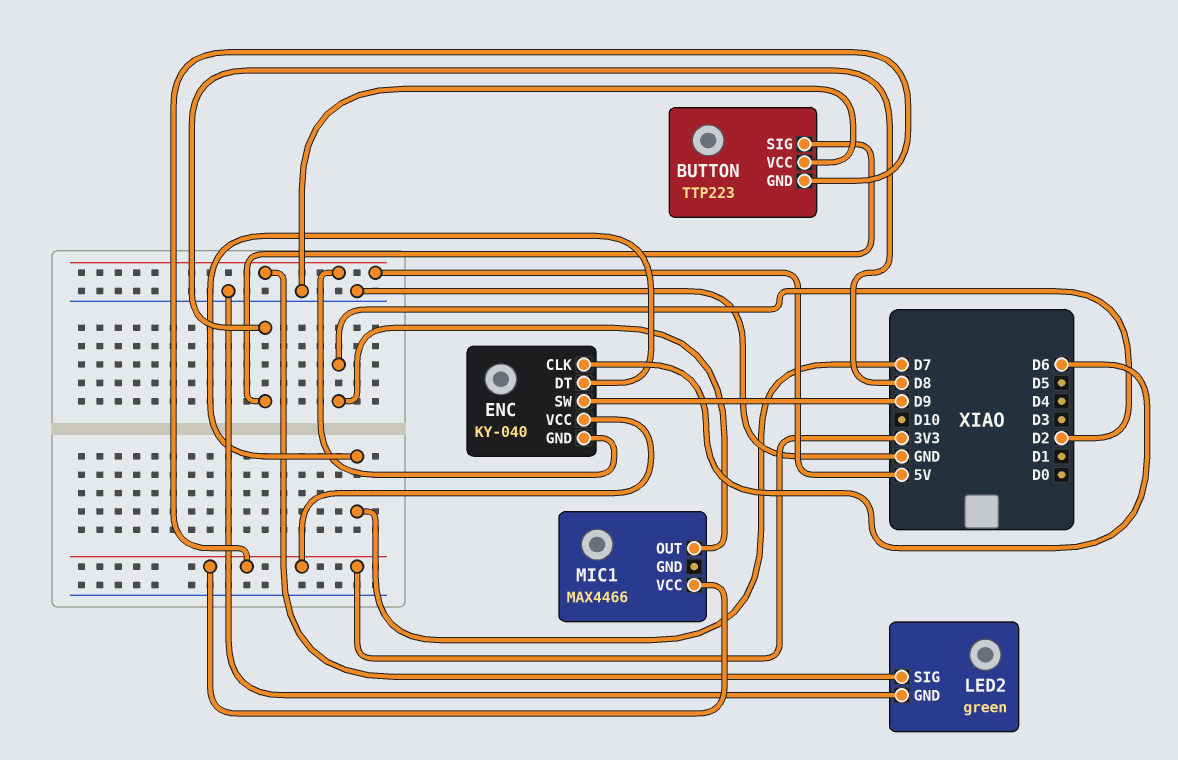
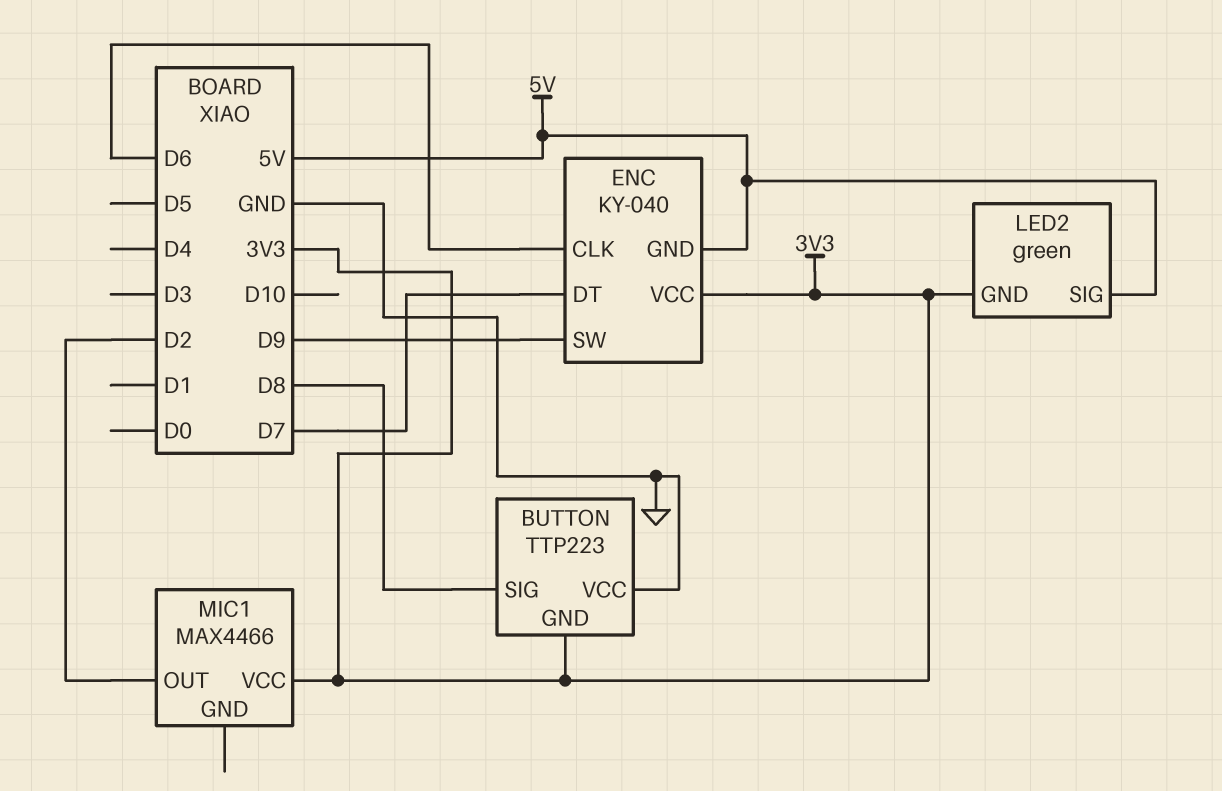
LED2 pin GND: GND -> 3V3

